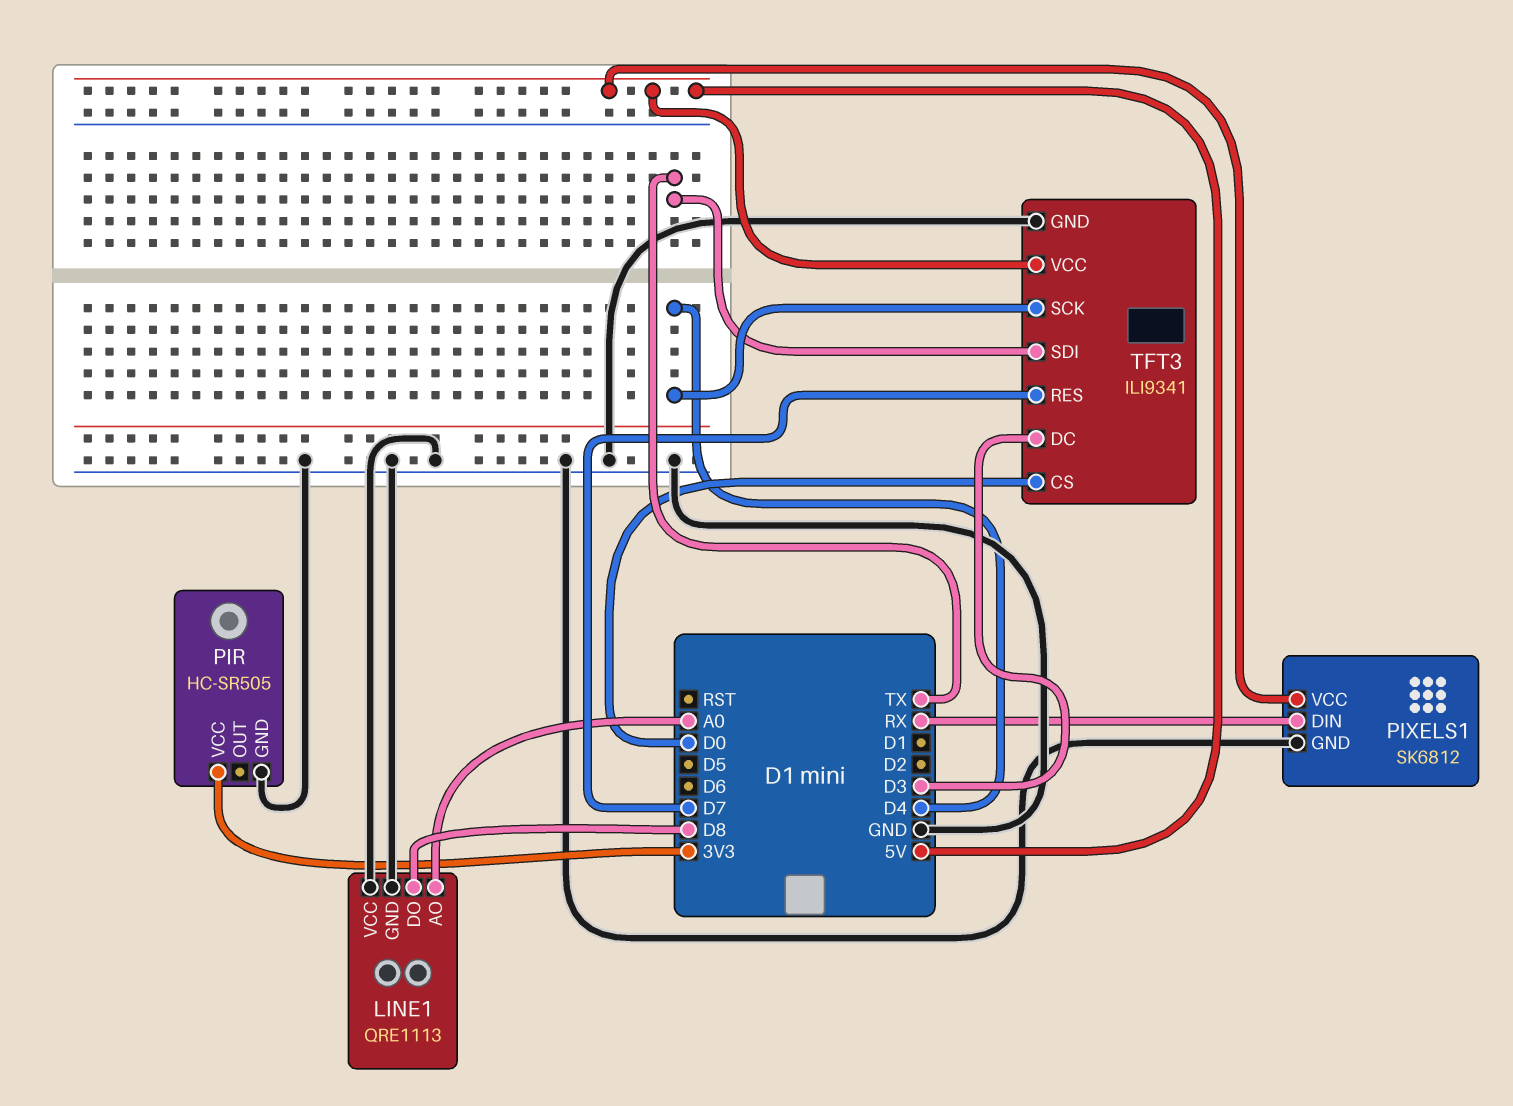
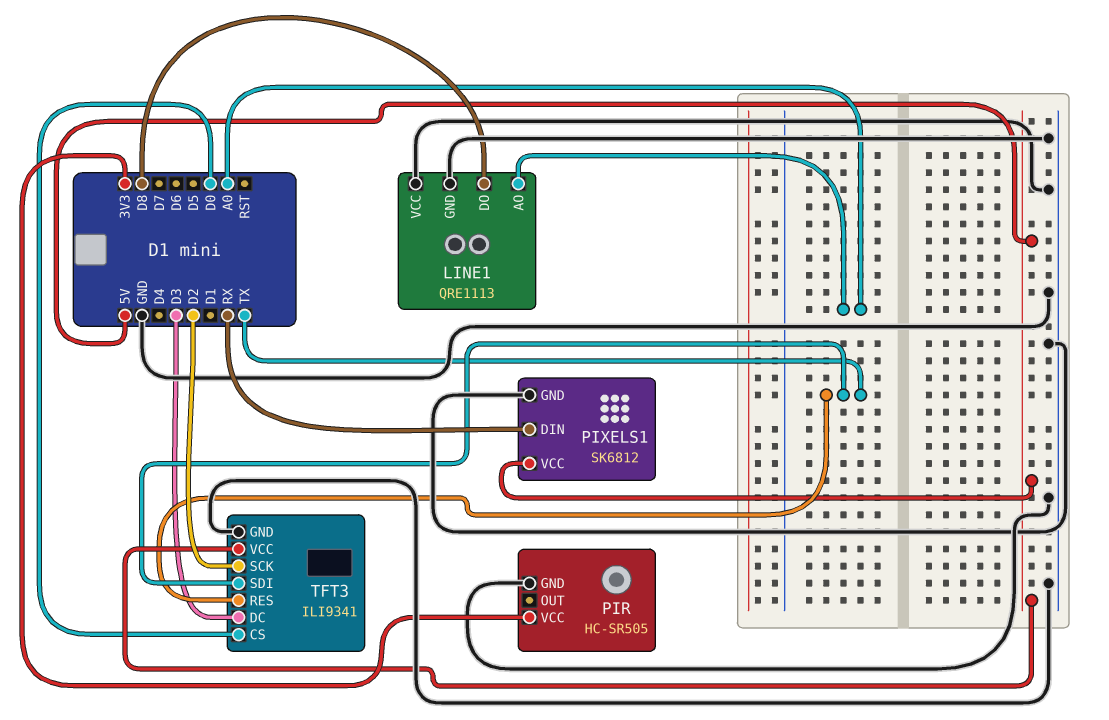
TFT3 pin RES: D7 -> TX
TFT3 pin SCK: D4 -> D2

